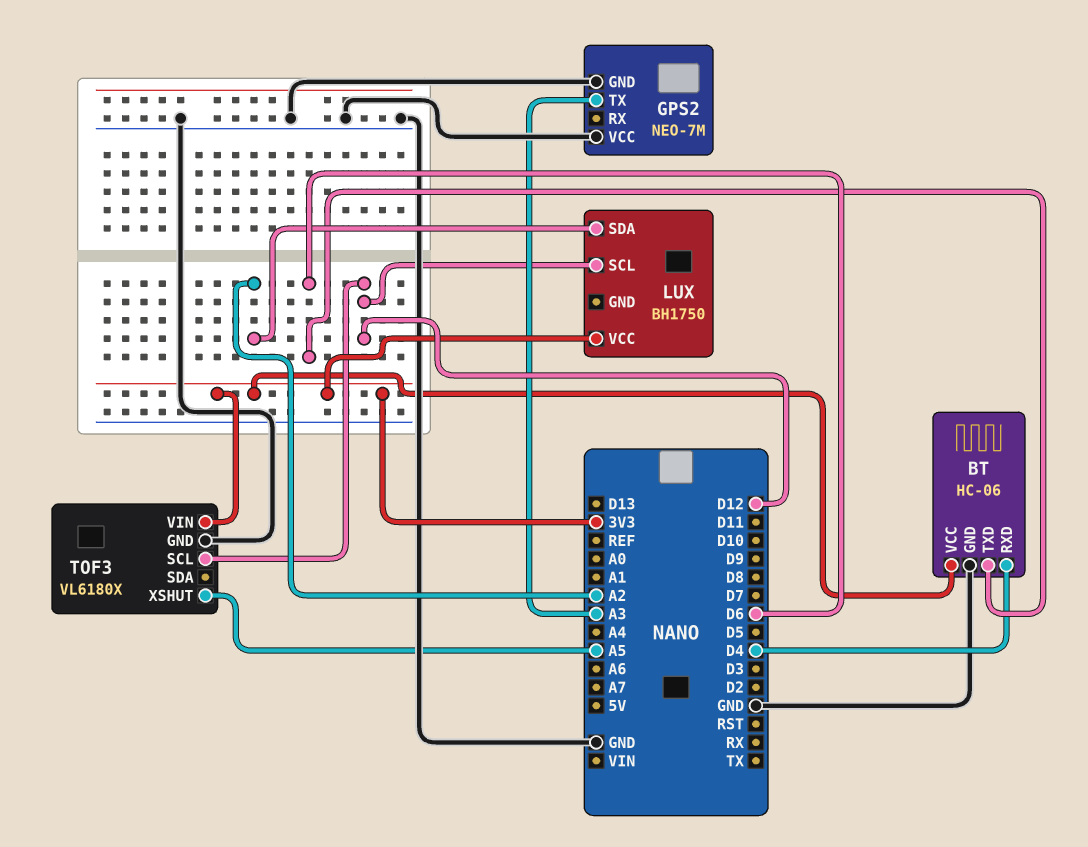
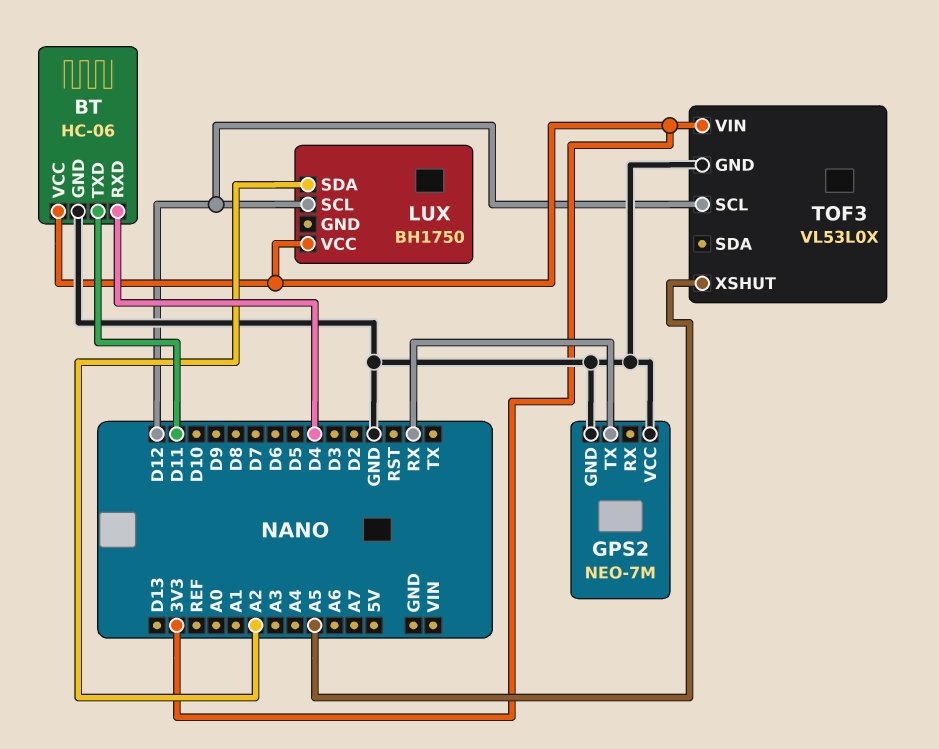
BT pin TXD: D6 -> D11
GPS2 pin TX: A3 -> RX
TOF3: VL6180X -> VL53L0X

